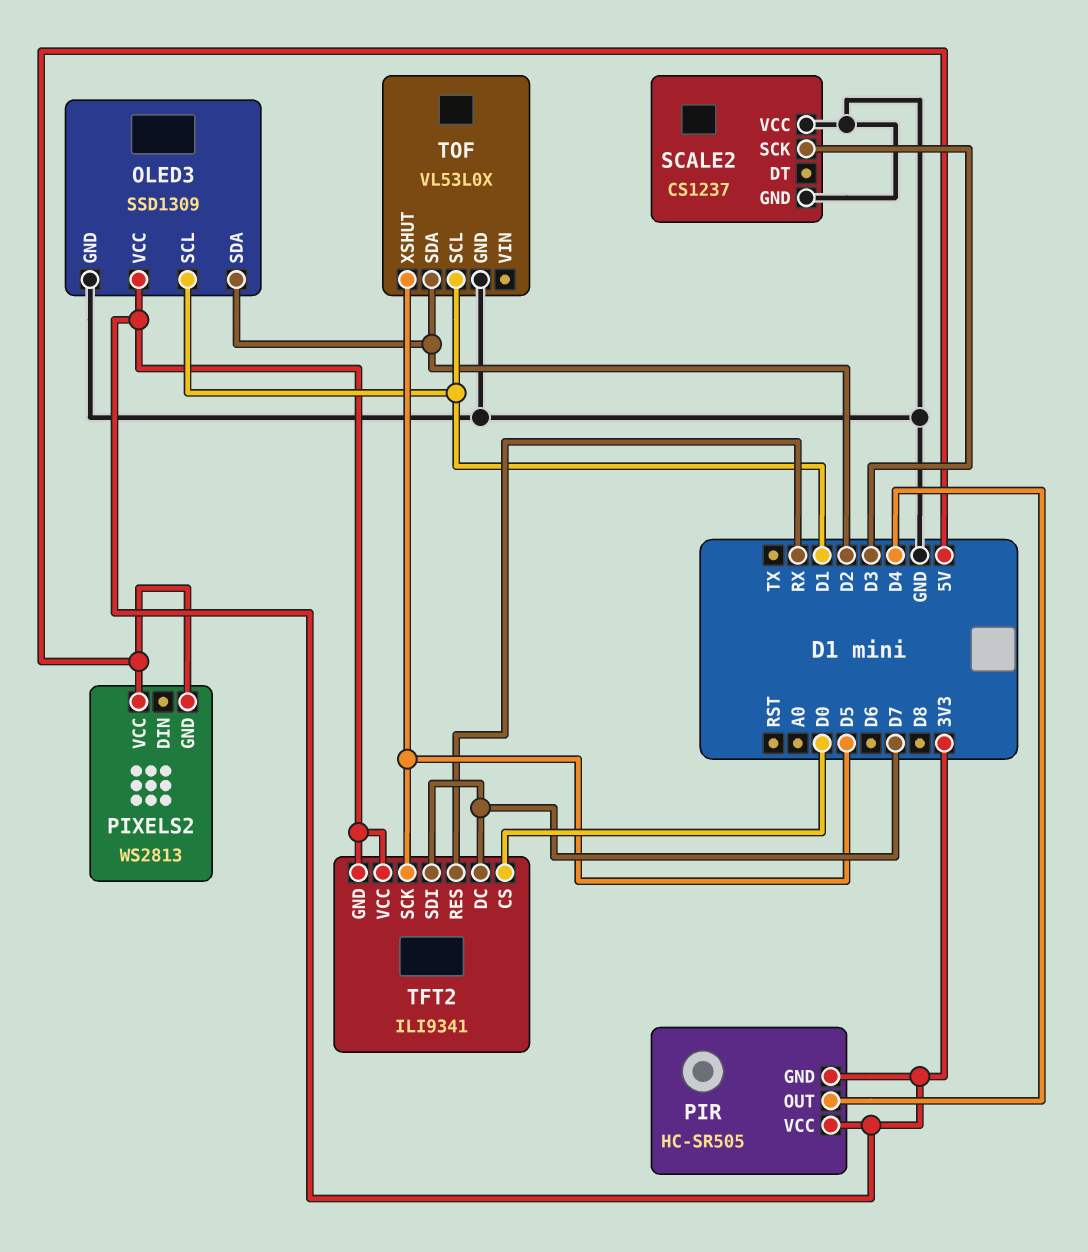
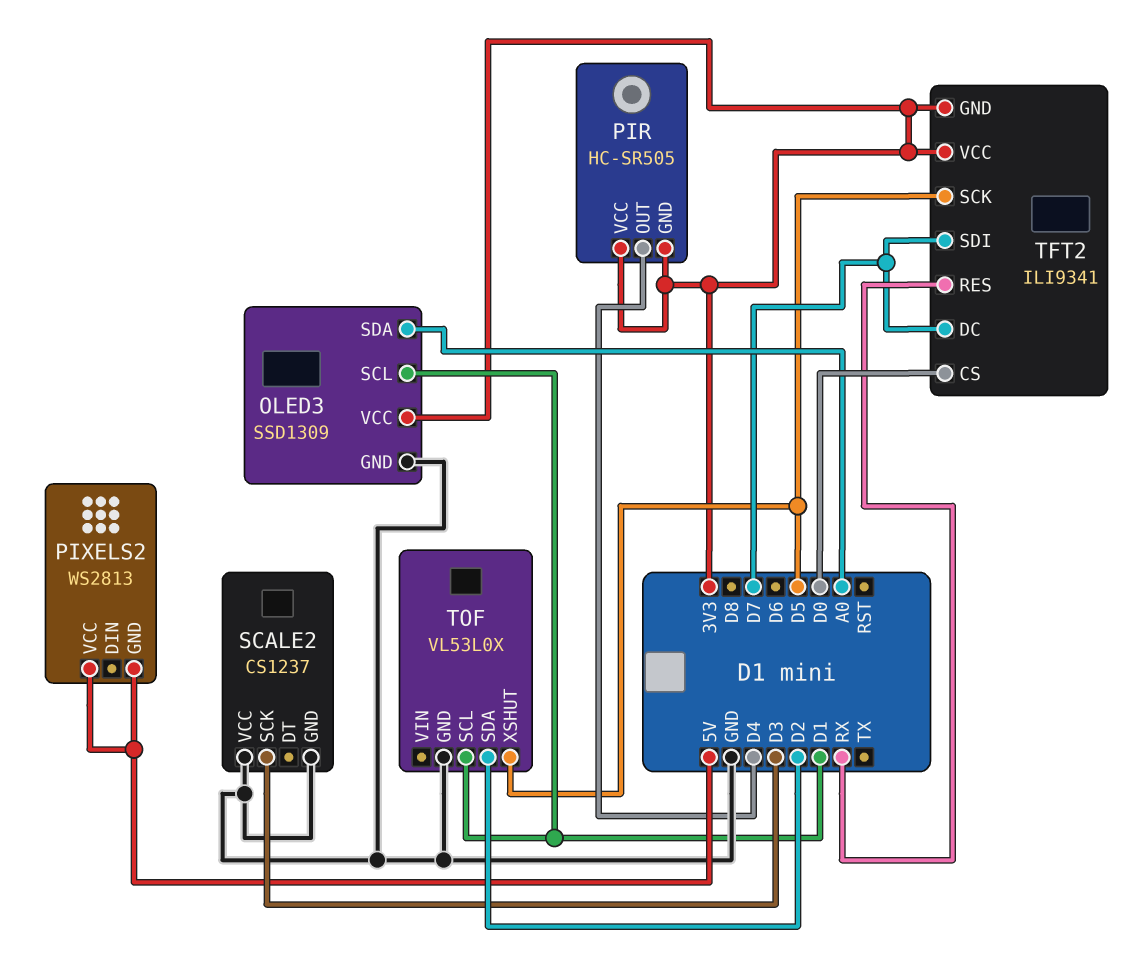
OLED3 pin SDA: D2 -> A0

